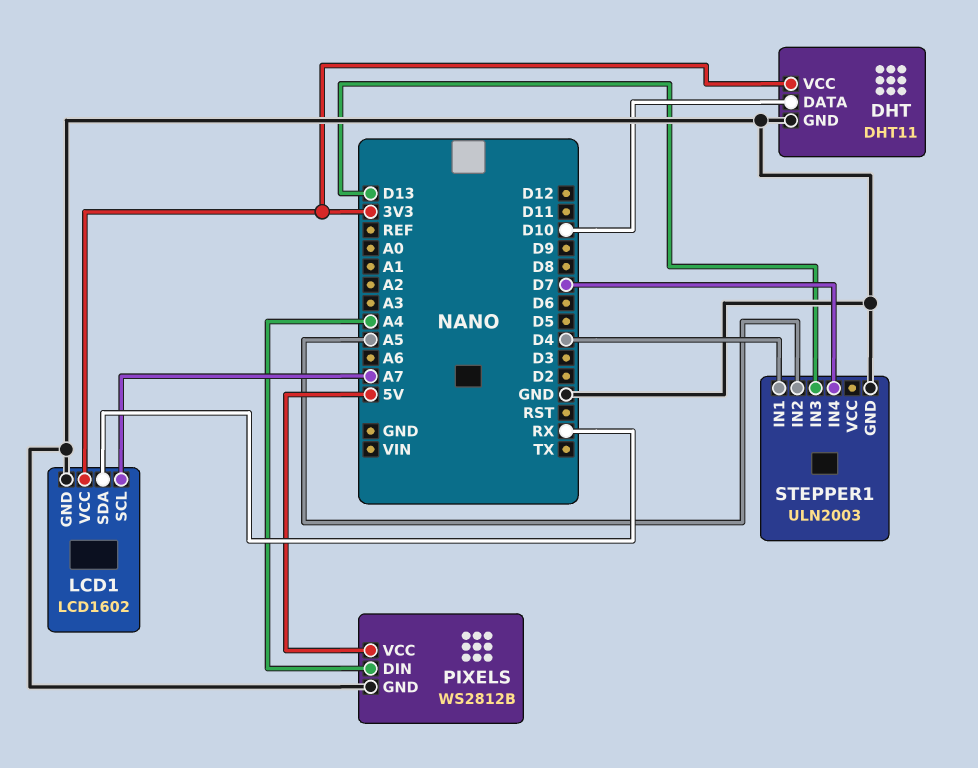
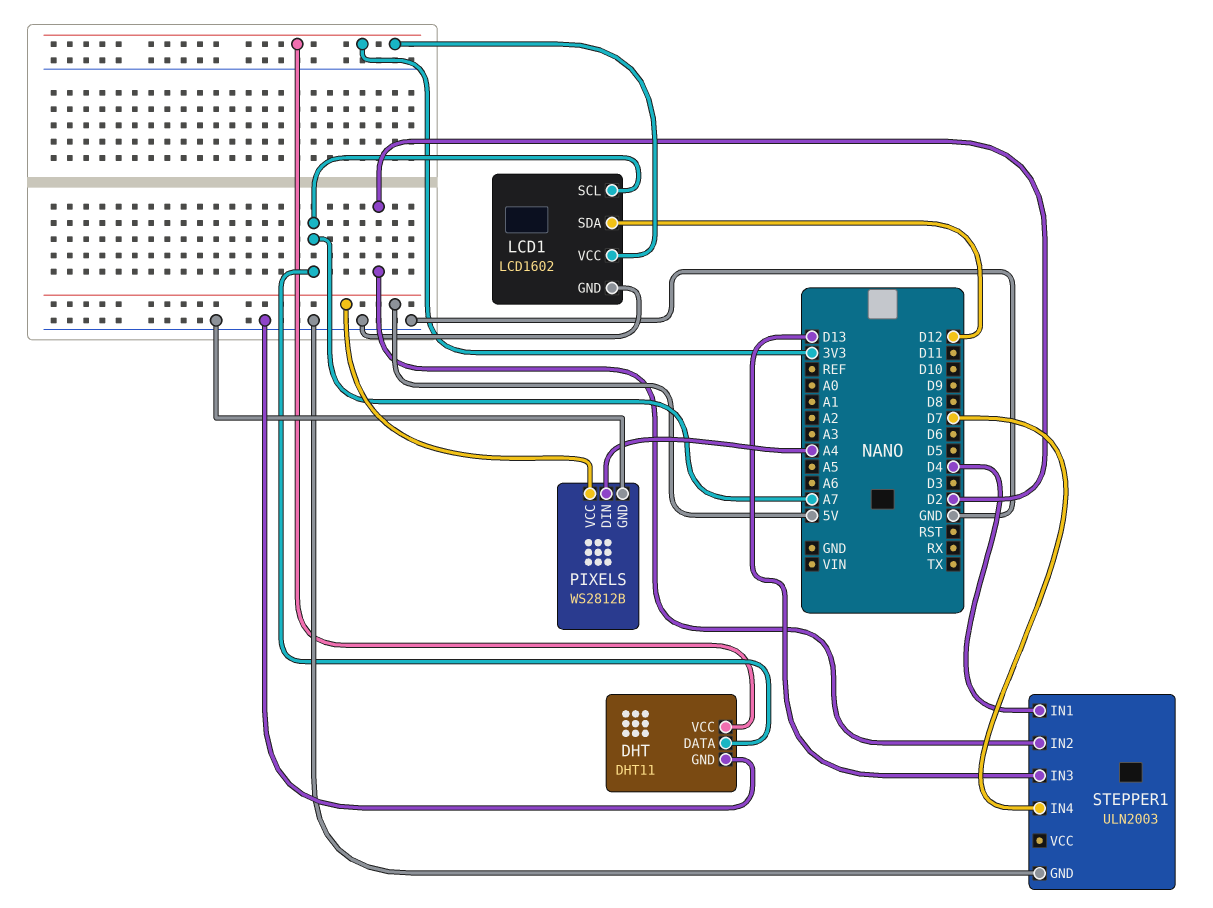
DHT pin DATA: D10 -> A7
LCD1 pin SDA: RX -> D12
STEPPER1 pin IN2: A5 -> D2

